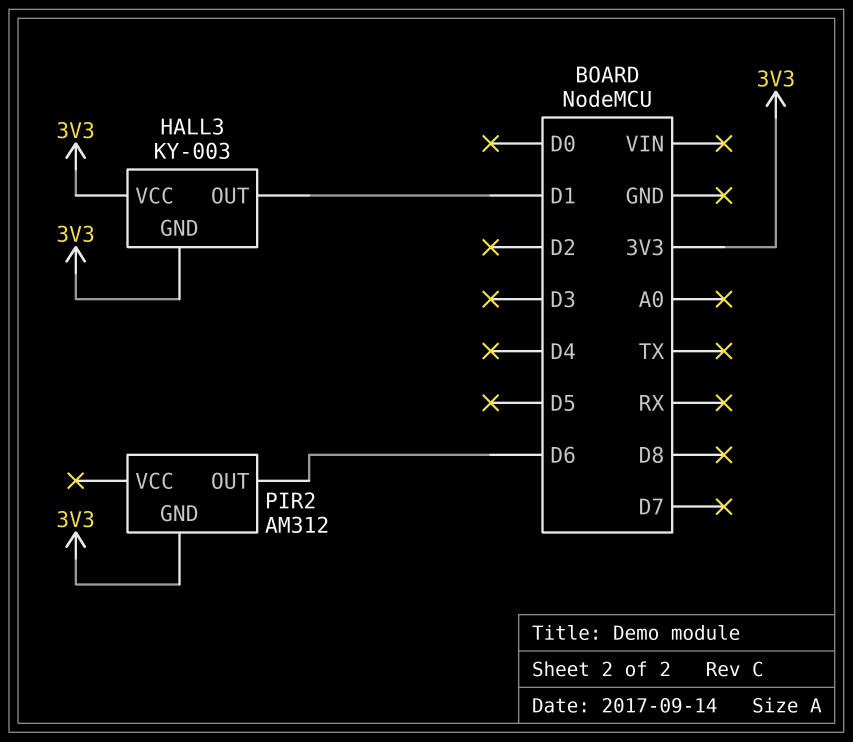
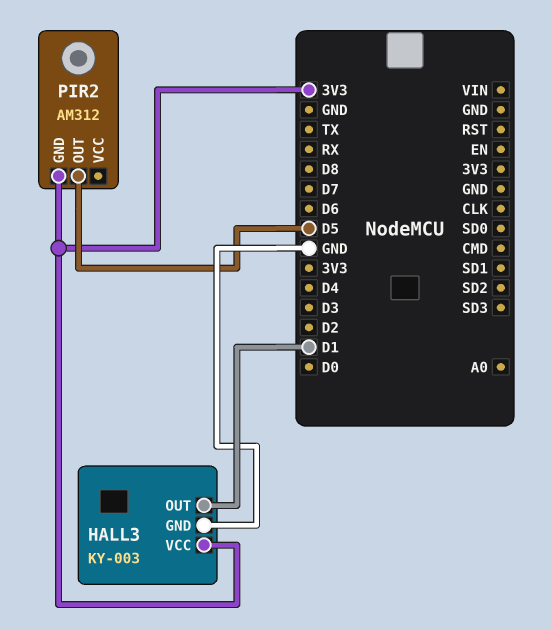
HALL3 pin GND: 3V3 -> GND
PIR2 pin OUT: D6 -> D5

